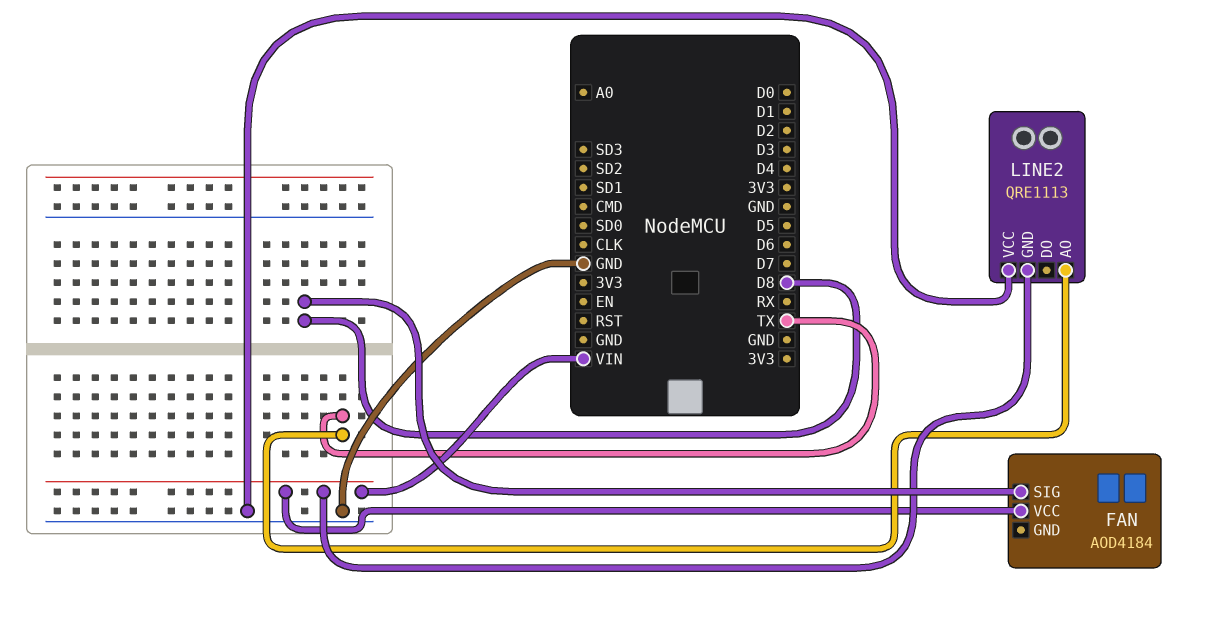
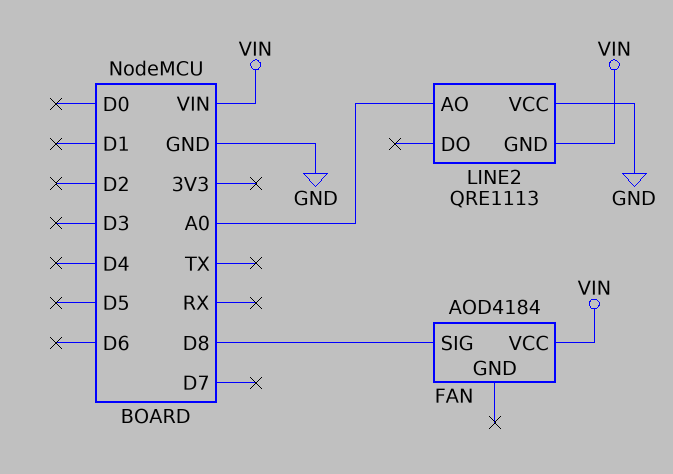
LINE2 pin AO: TX -> A0

